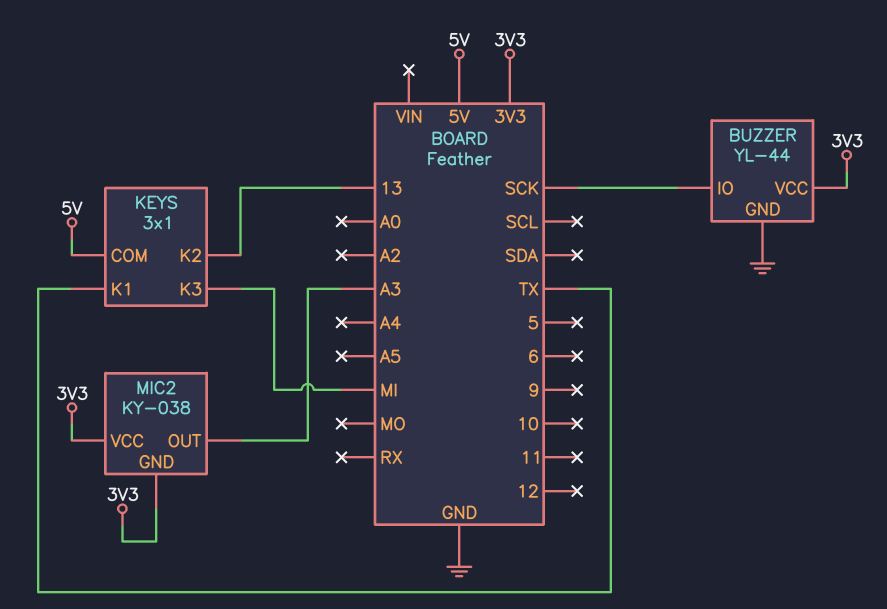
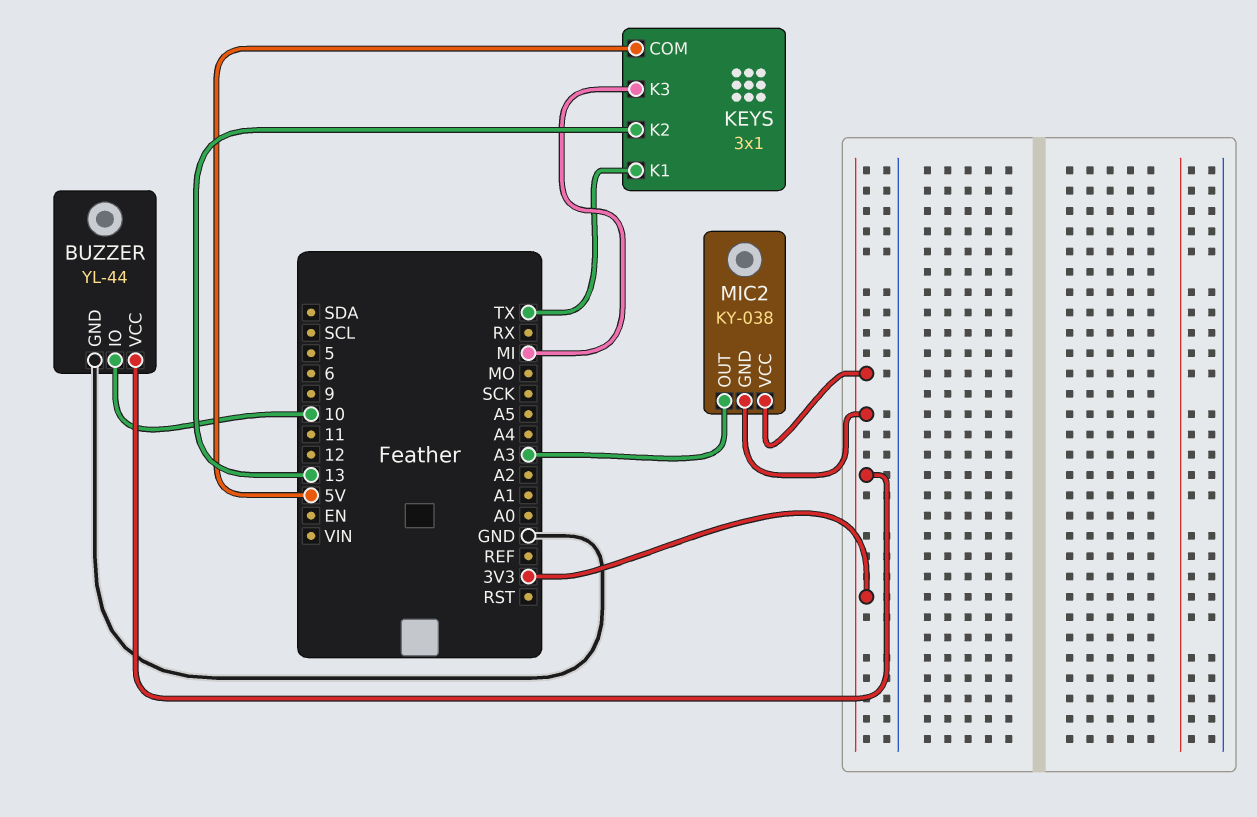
BUZZER pin IO: SCK -> 10

